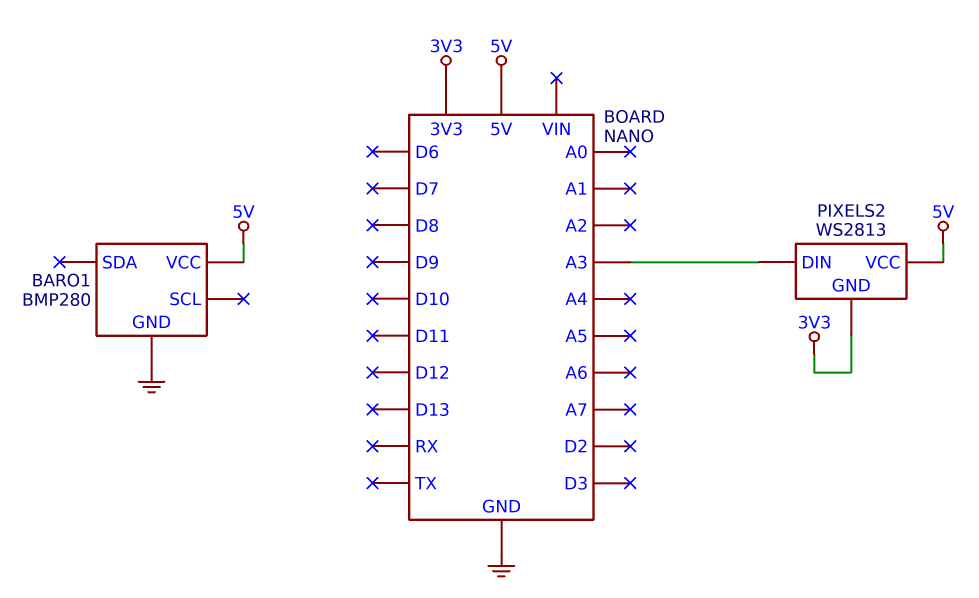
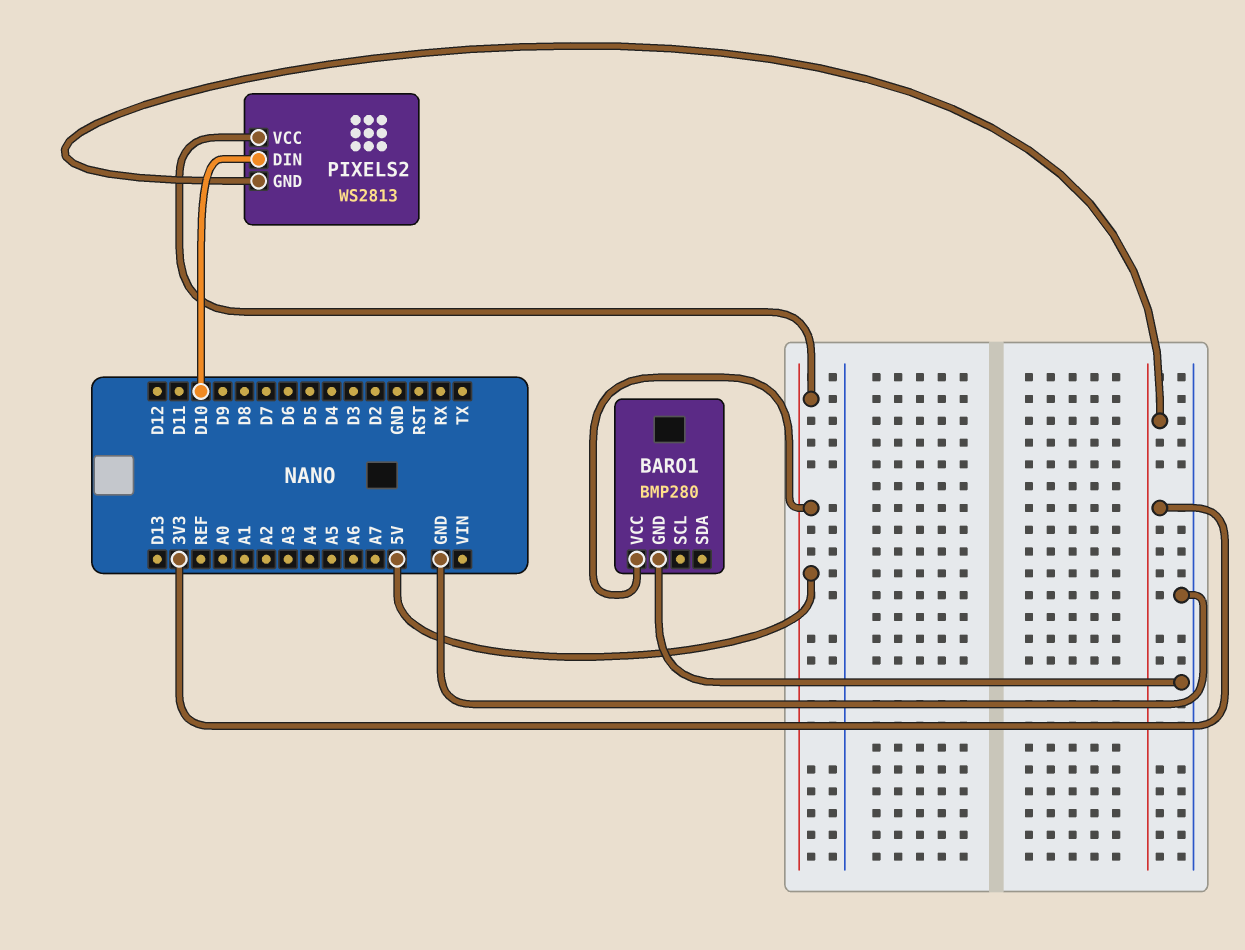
PIXELS2 pin DIN: A3 -> D10

